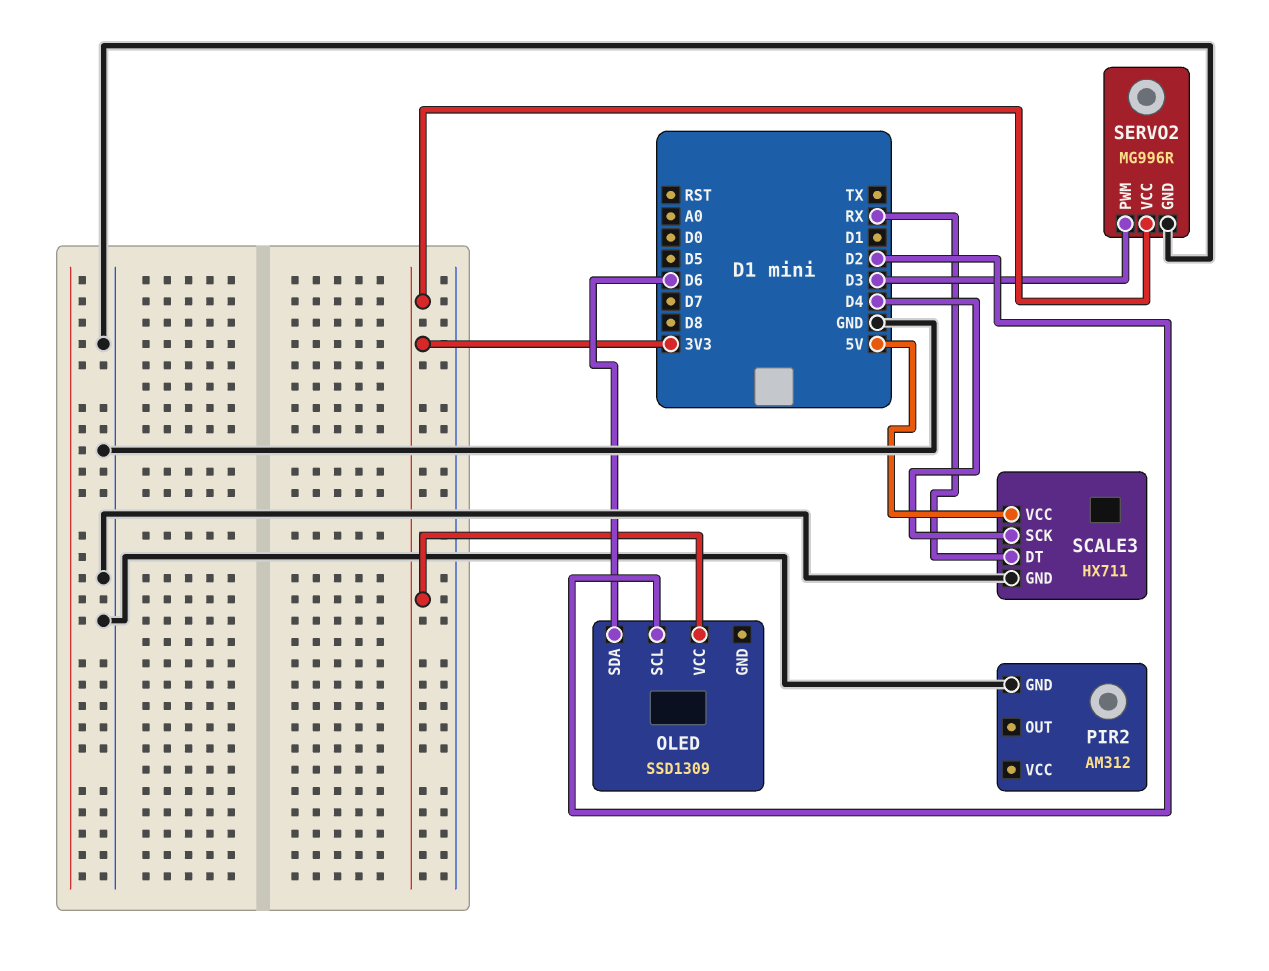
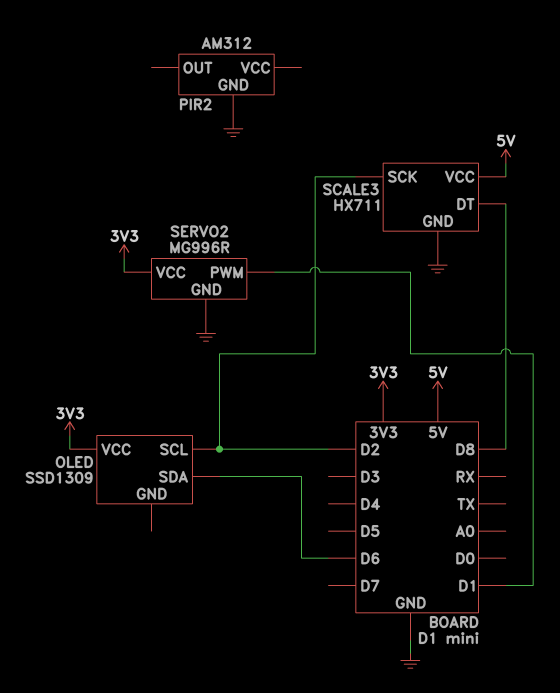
SCALE3 pin DT: RX -> D8
SCALE3 pin SCK: D4 -> D2
SERVO2 pin PWM: D3 -> D1

